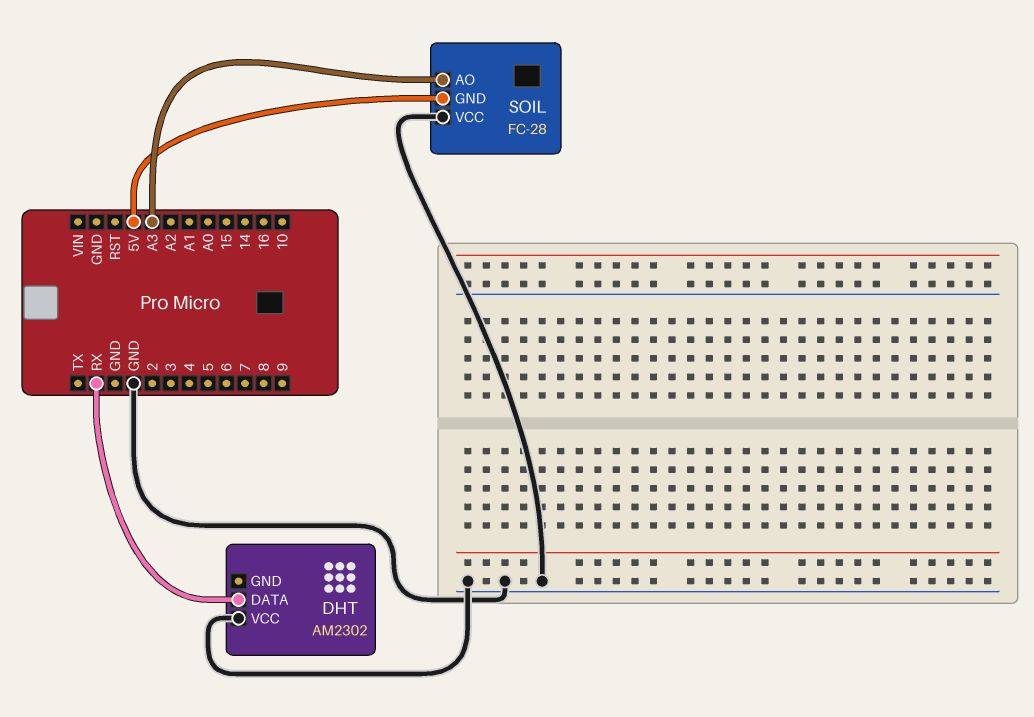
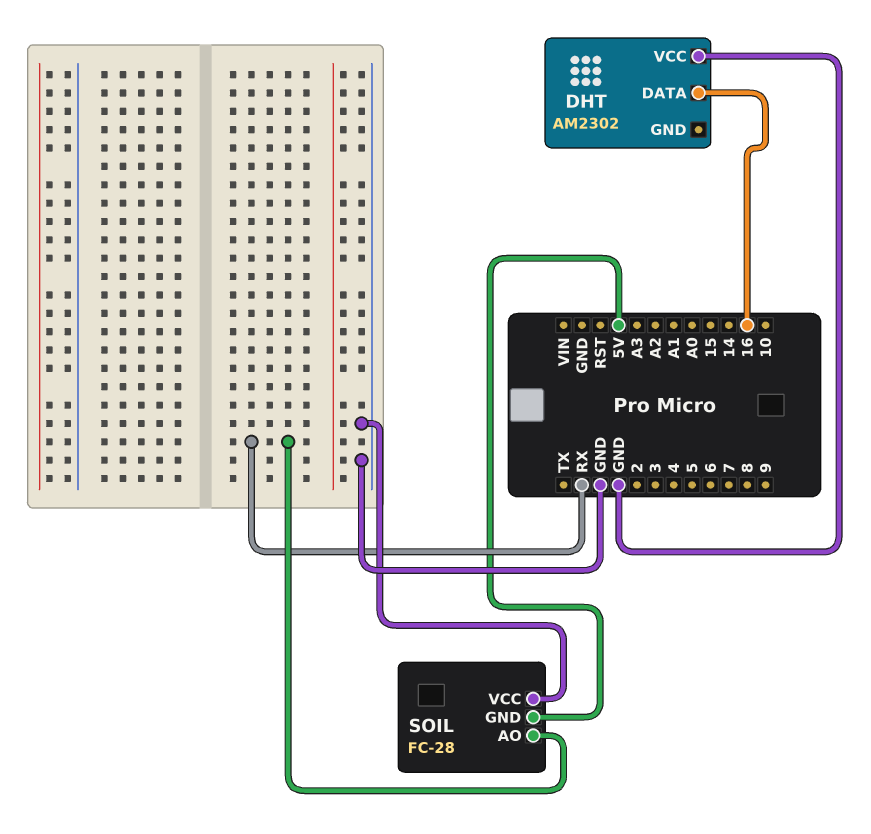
DHT pin DATA: RX -> 16
SOIL pin AO: A3 -> RX

